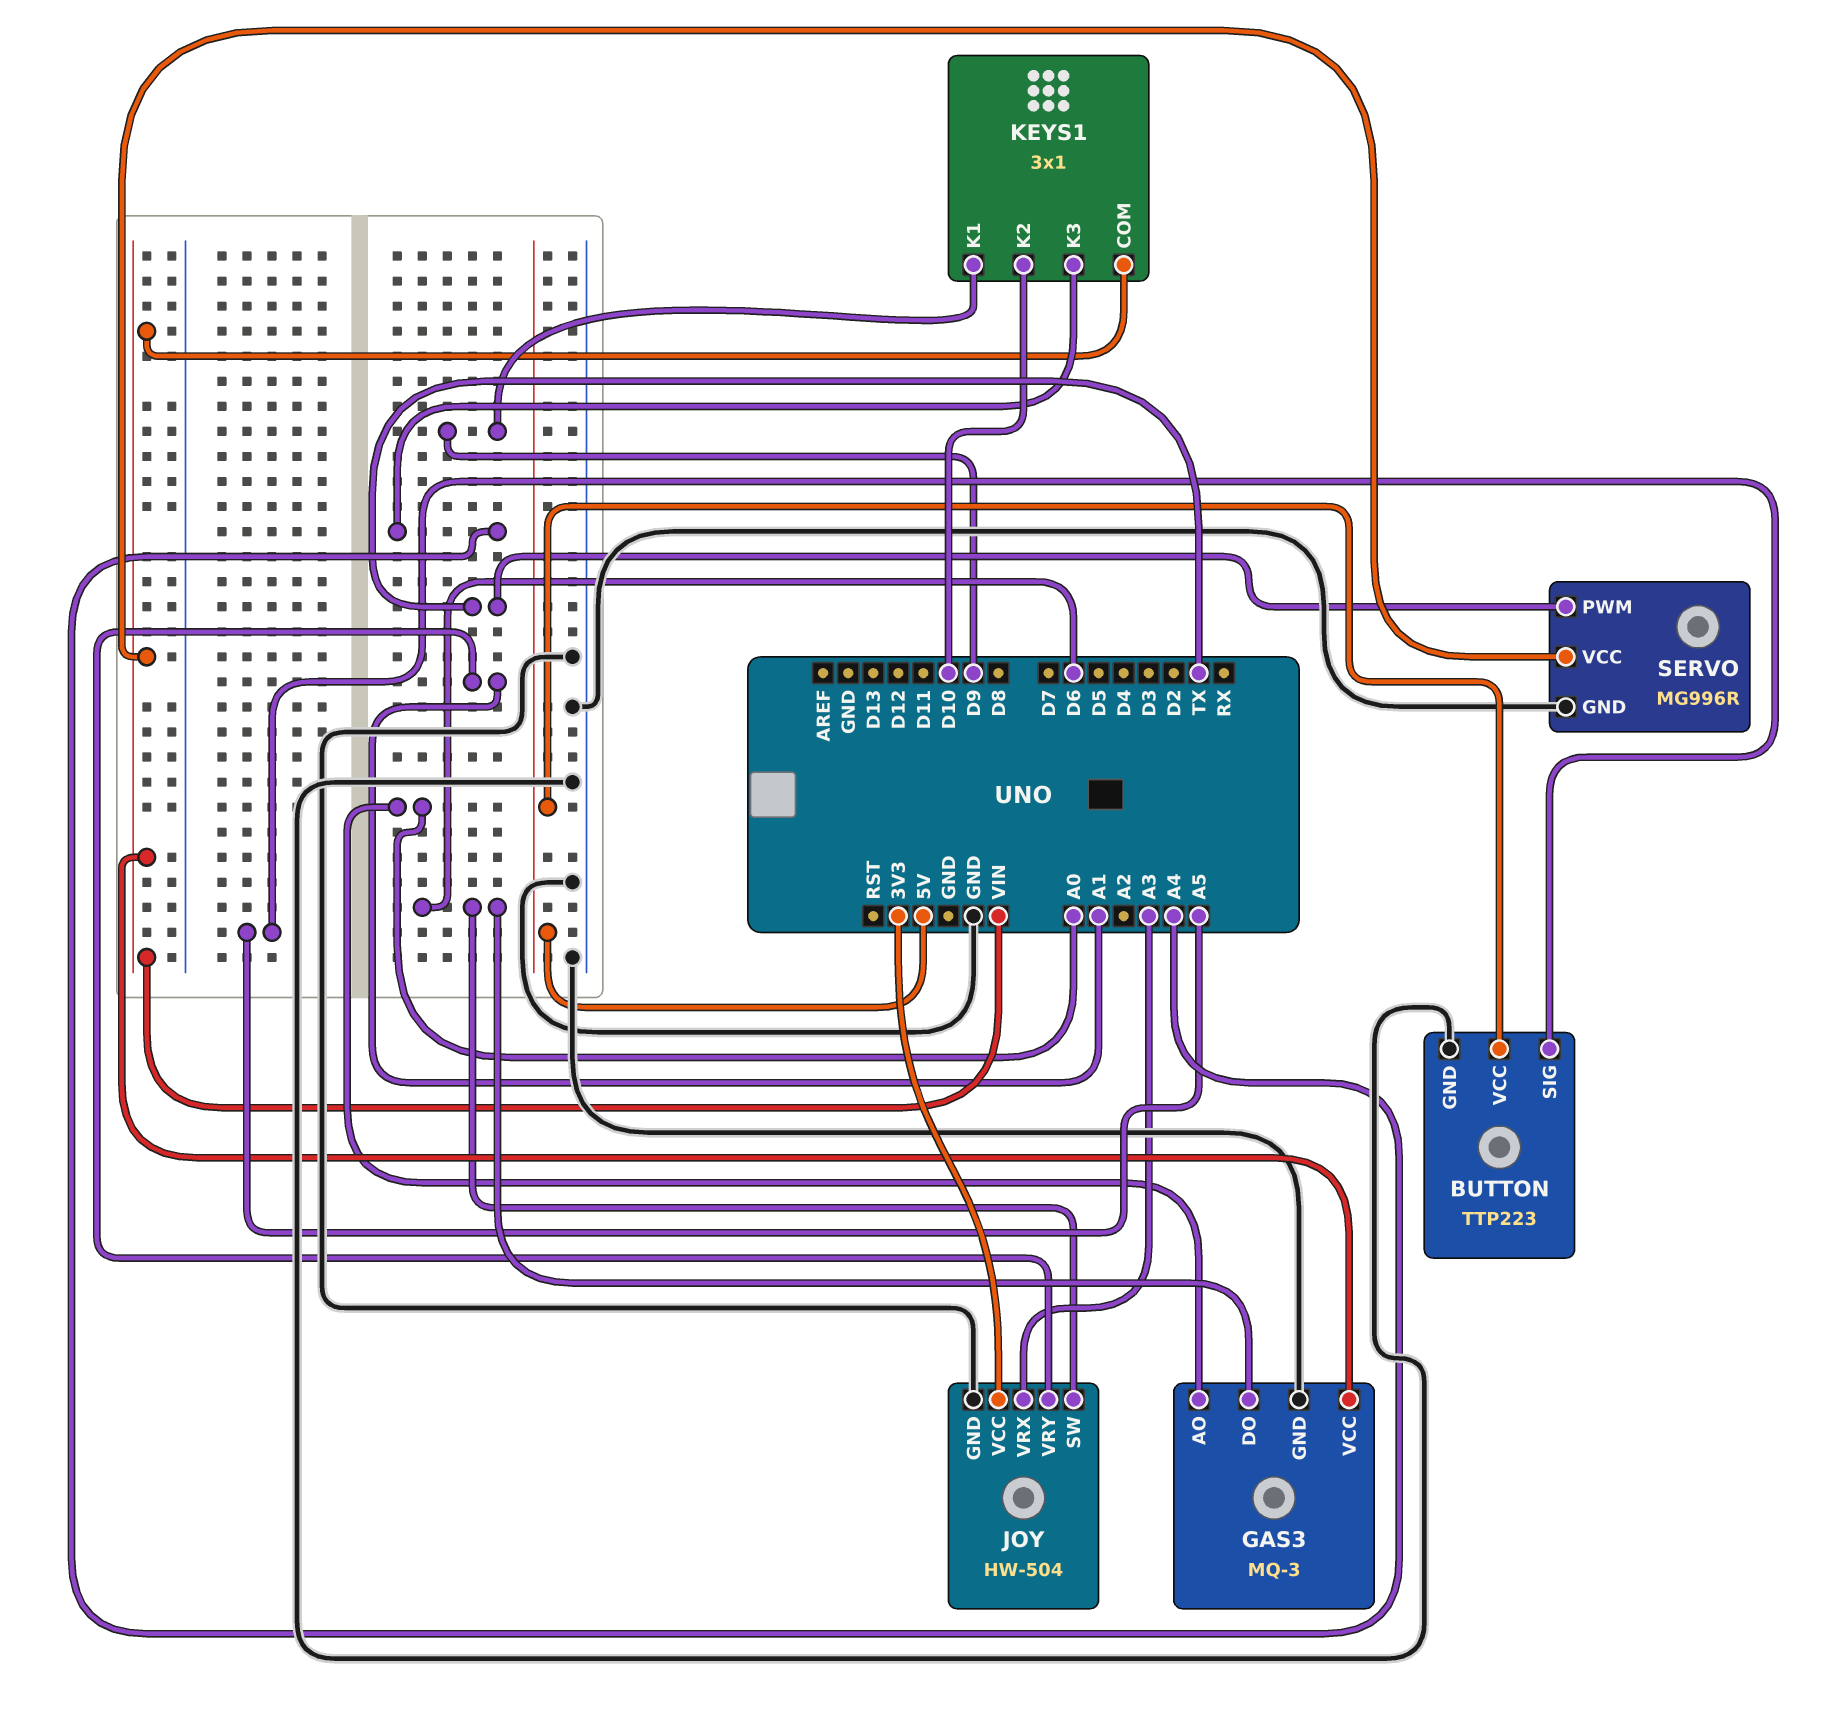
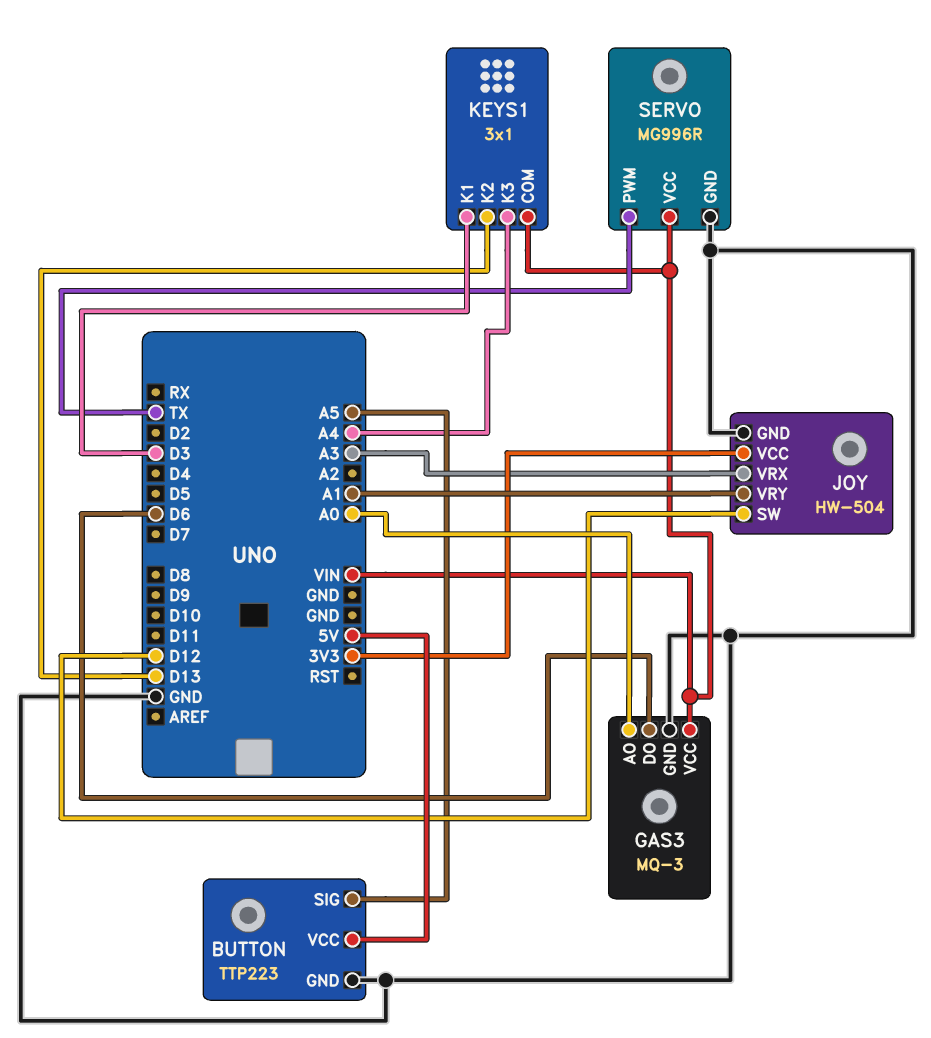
JOY pin SW: D6 -> D12
KEYS1 pin K1: D9 -> D3
KEYS1 pin K2: D10 -> D13

